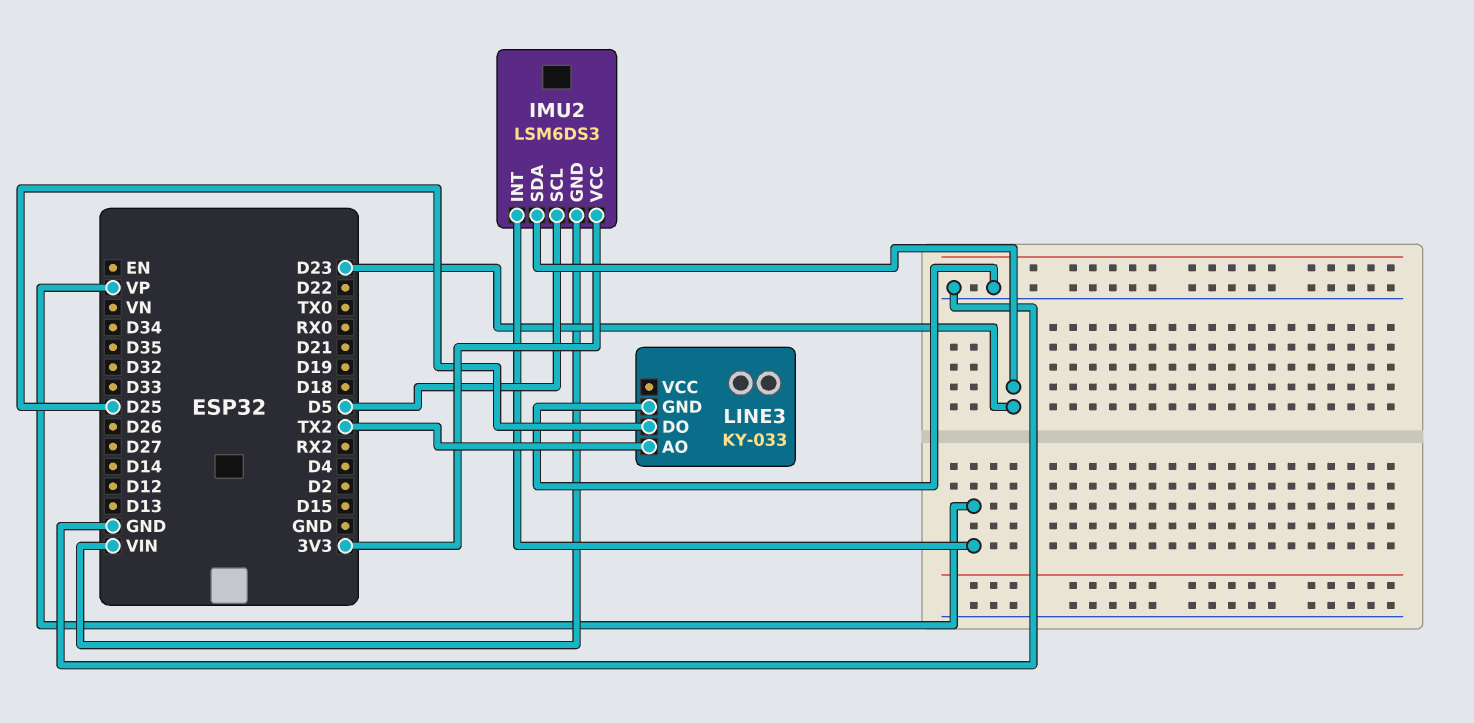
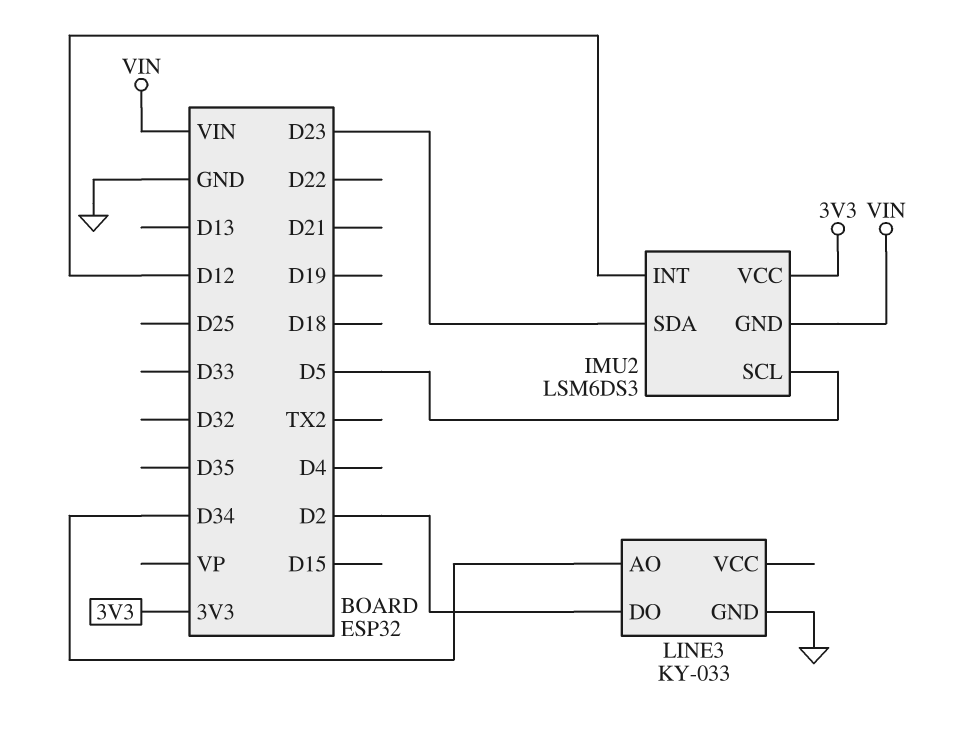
IMU2 pin INT: VP -> D12
LINE3 pin AO: TX2 -> D34
LINE3 pin DO: D25 -> D2

